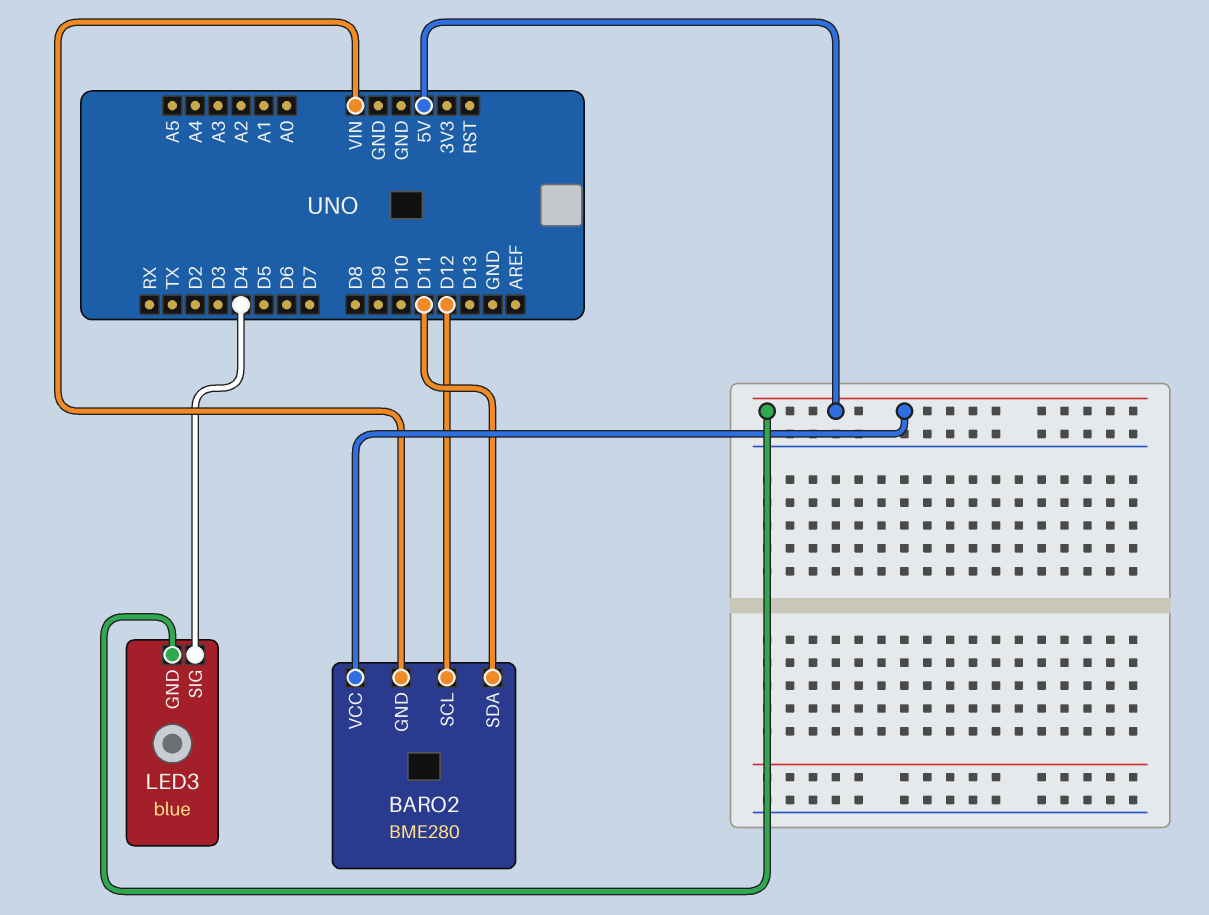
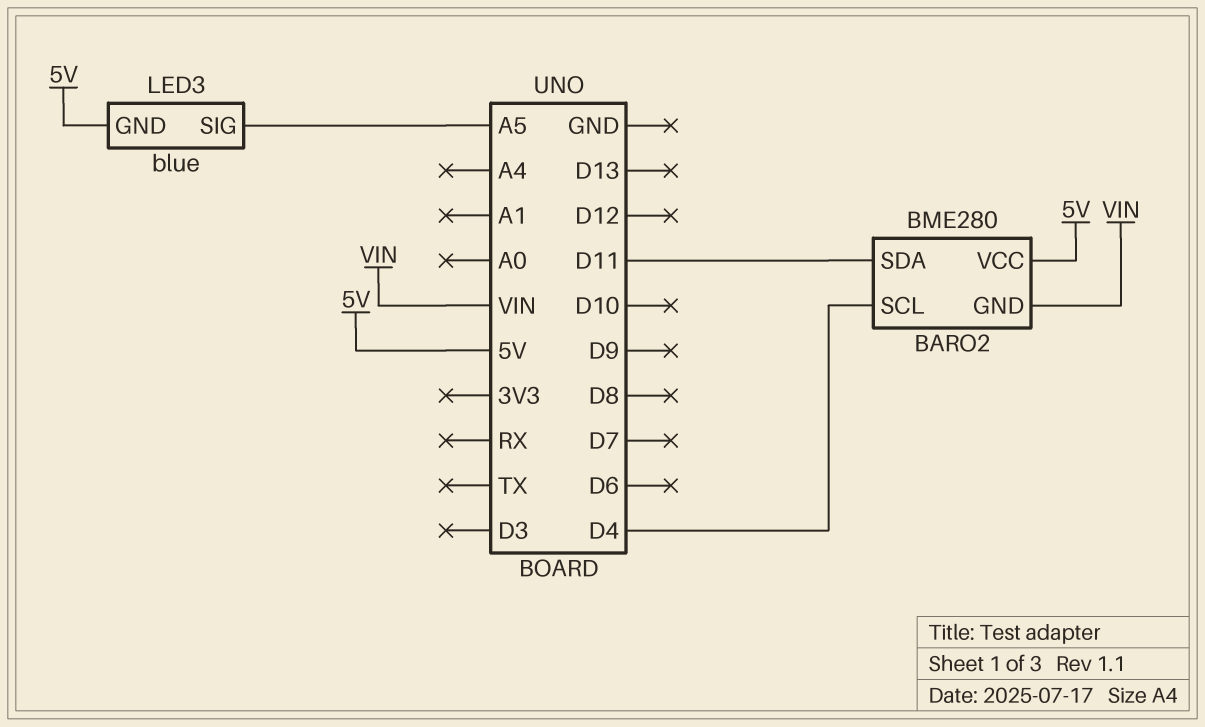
BARO2 pin SCL: D12 -> D4
LED3 pin SIG: D4 -> A5

